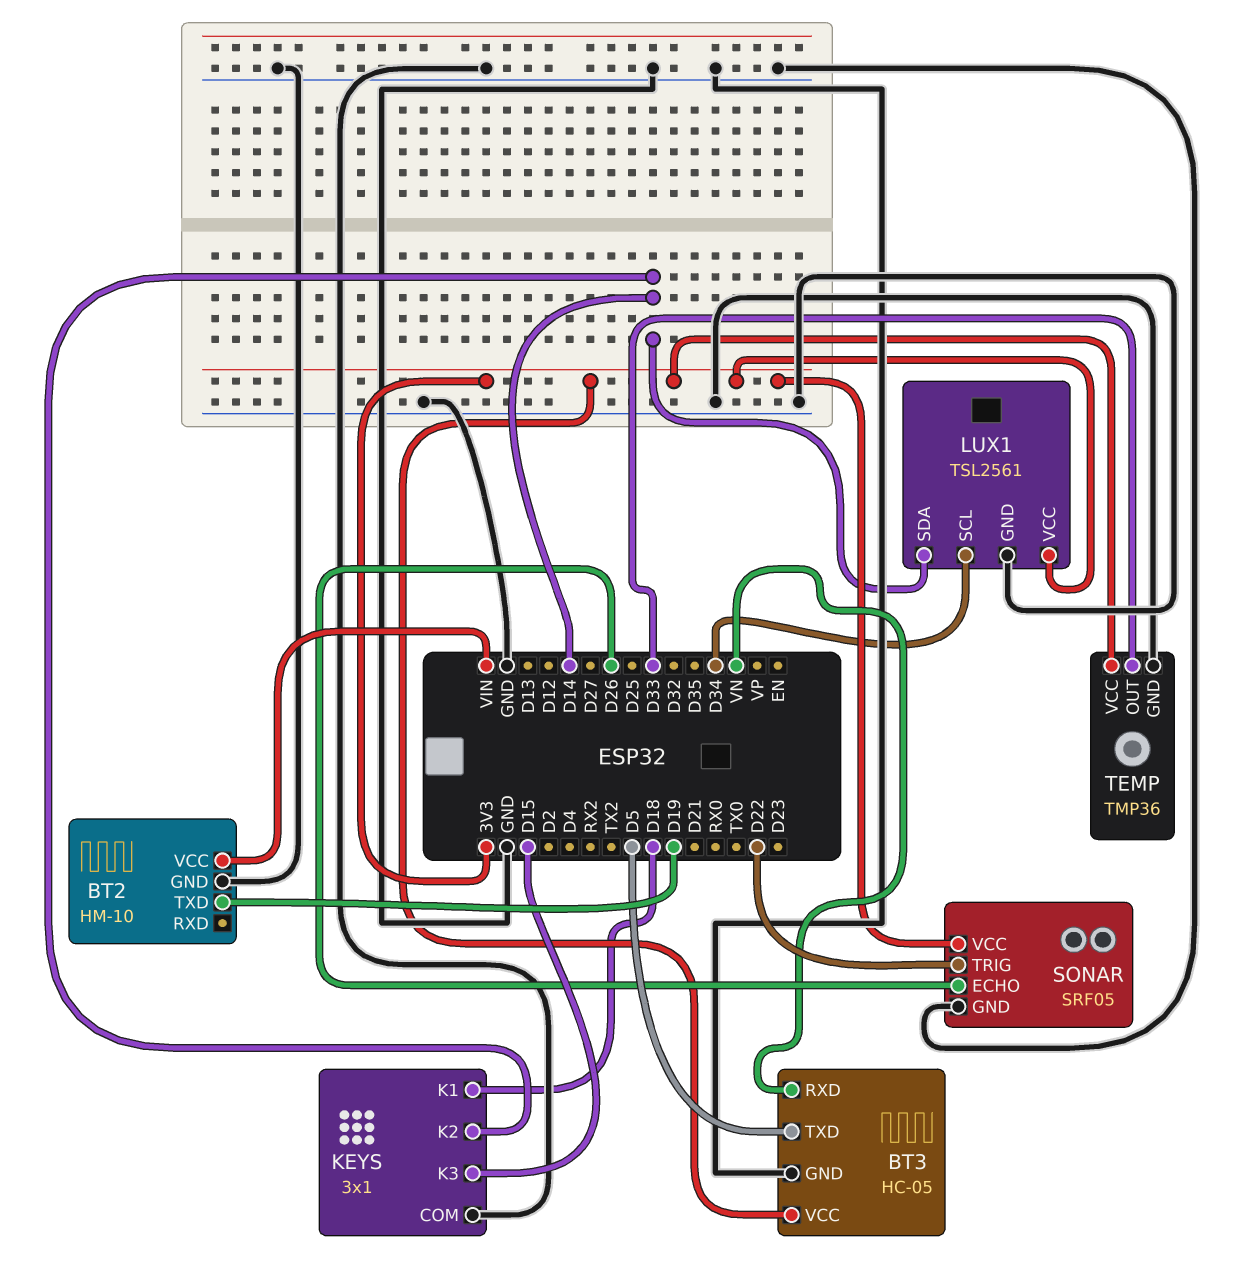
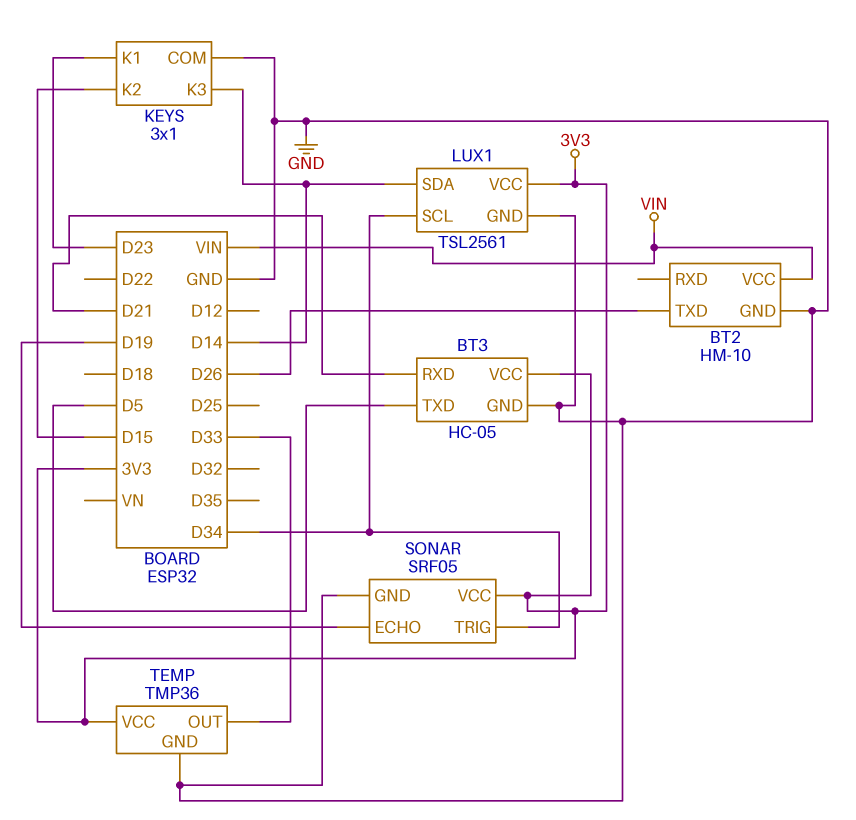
BT2 pin TXD: D19 -> D26
BT3 pin RXD: VN -> D21
KEYS pin K1: D18 -> D23
KEYS pin K2: D14 -> D15
KEYS pin K3: D15 -> D14
SONAR pin ECHO: D26 -> D19
SONAR pin TRIG: D22 -> D34

